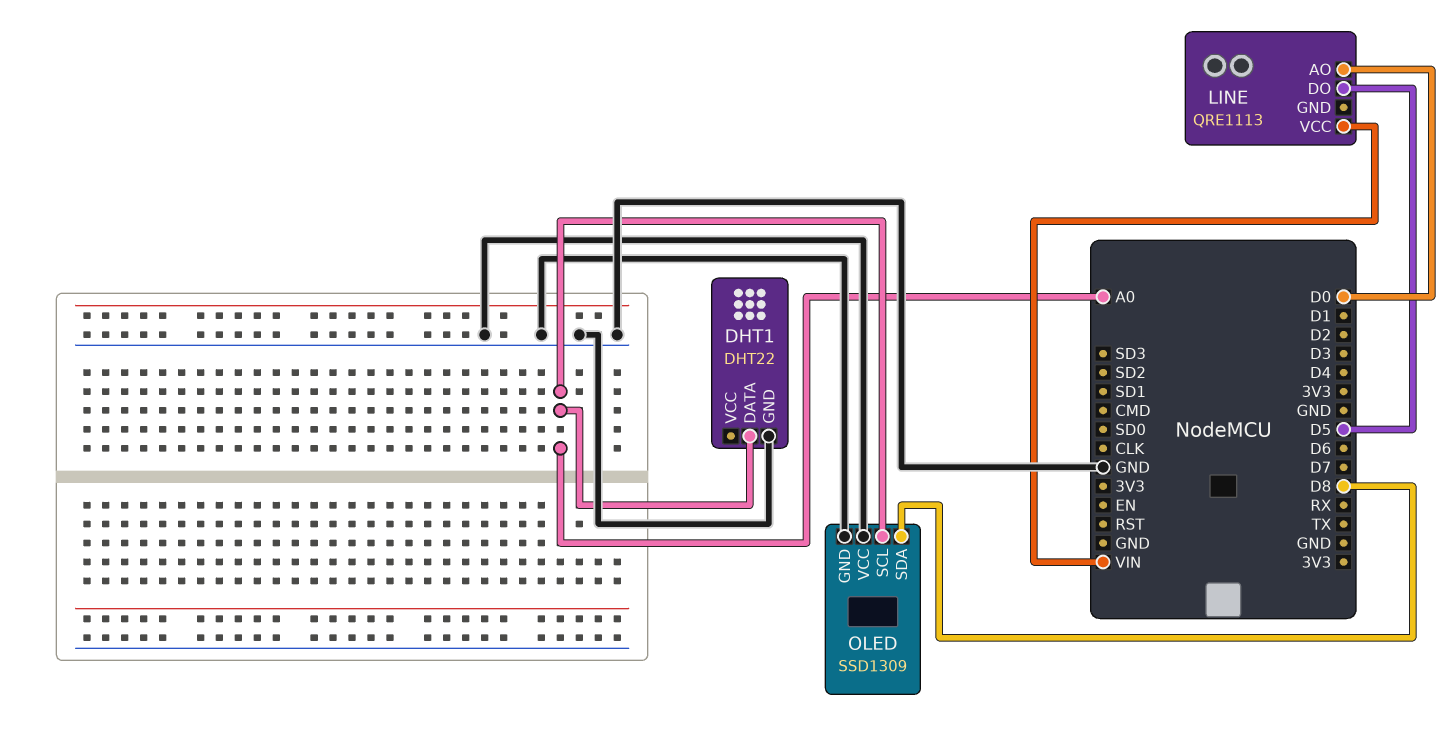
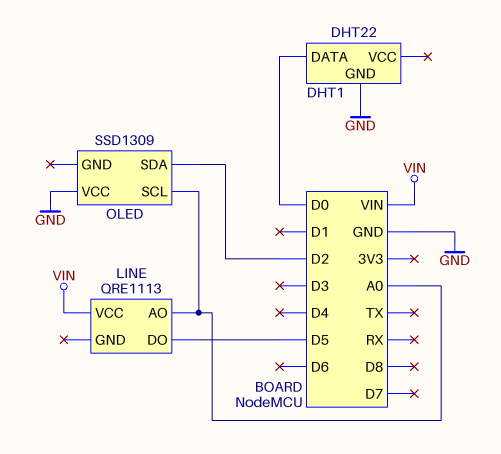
DHT1 pin DATA: A0 -> D0
LINE pin AO: D0 -> A0
OLED pin GND: GND -> none
OLED pin SDA: D8 -> D2

